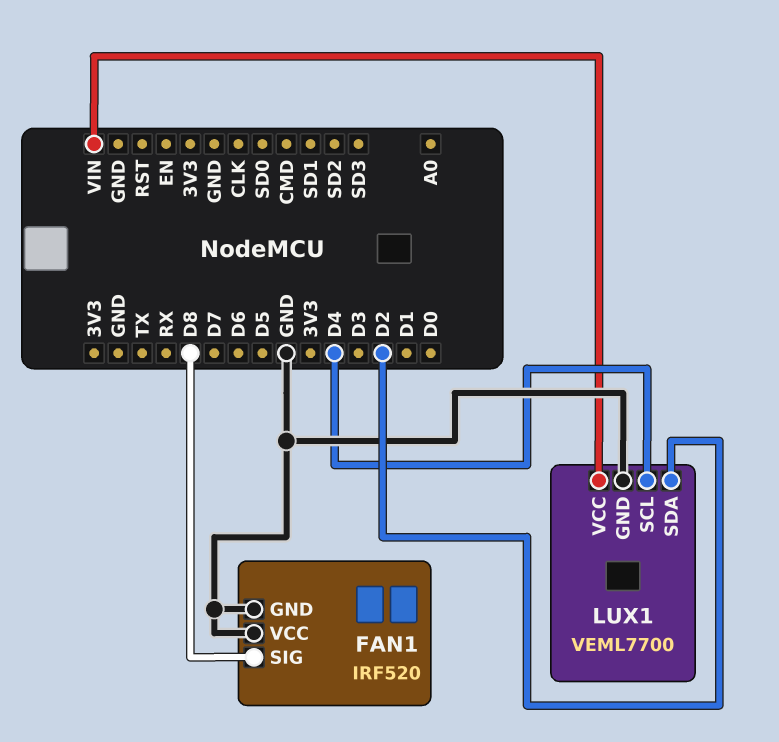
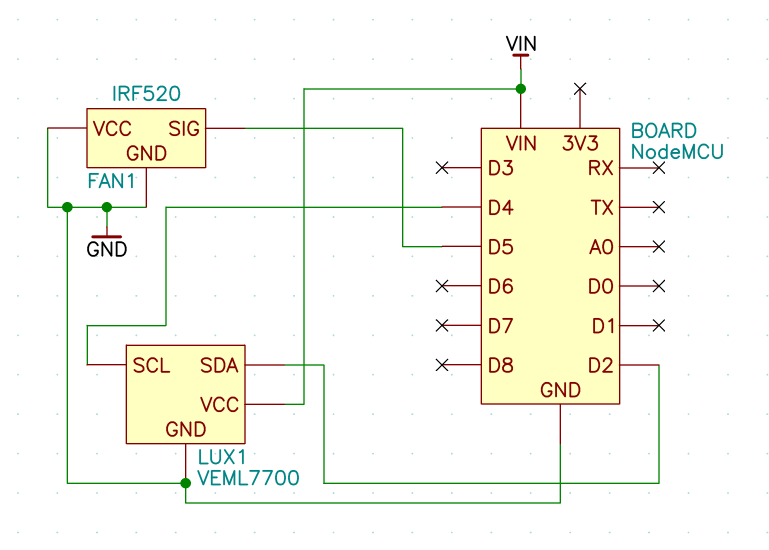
FAN1 pin SIG: D8 -> D5

